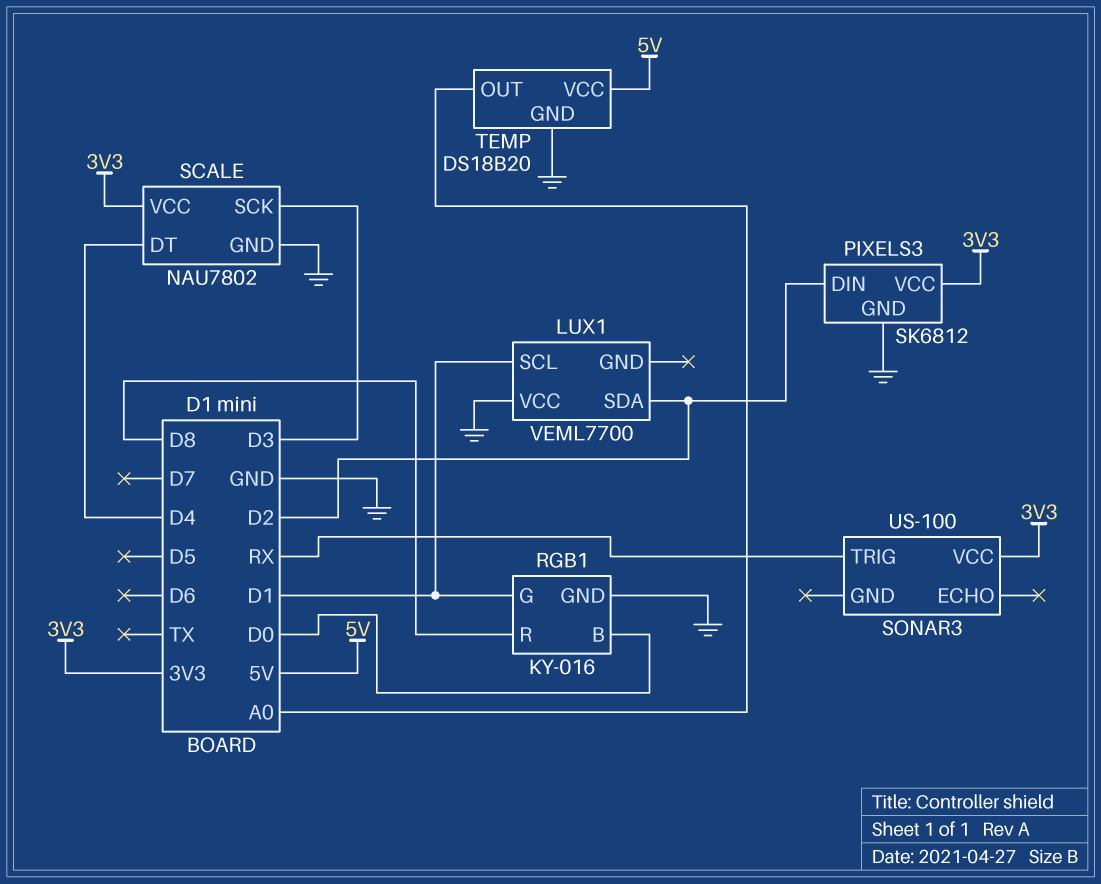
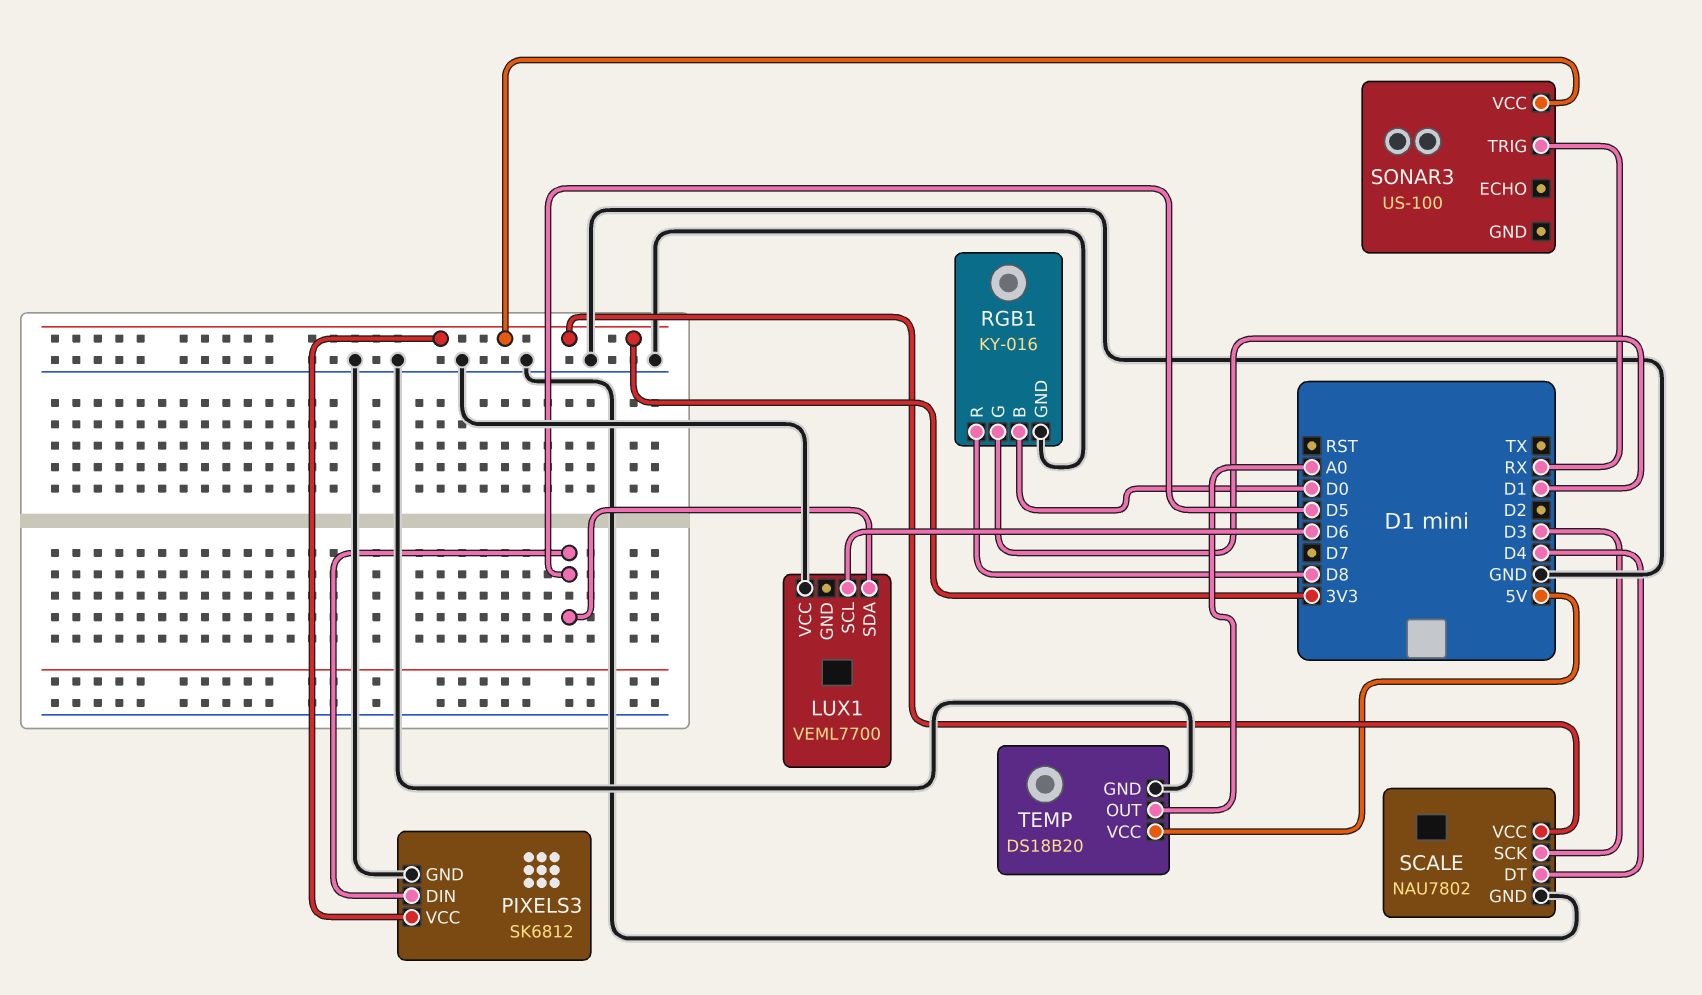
LUX1 pin SCL: D1 -> D6
LUX1 pin SDA: D2 -> D5
PIXELS3 pin DIN: D2 -> D5

